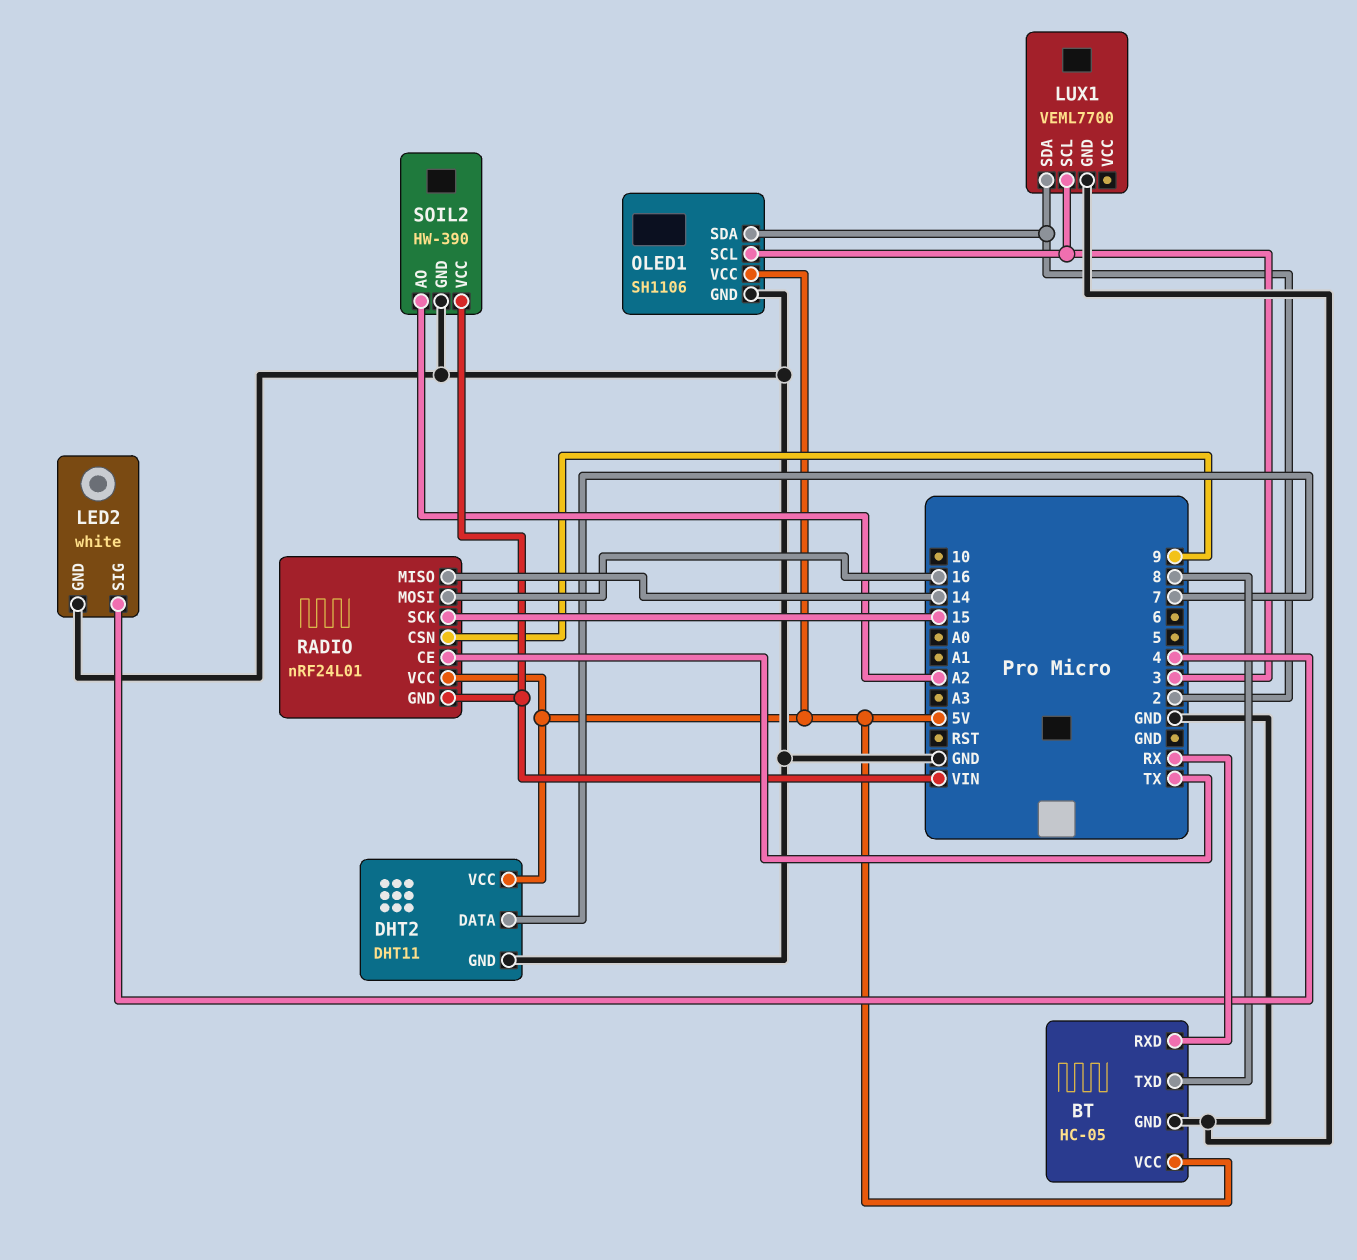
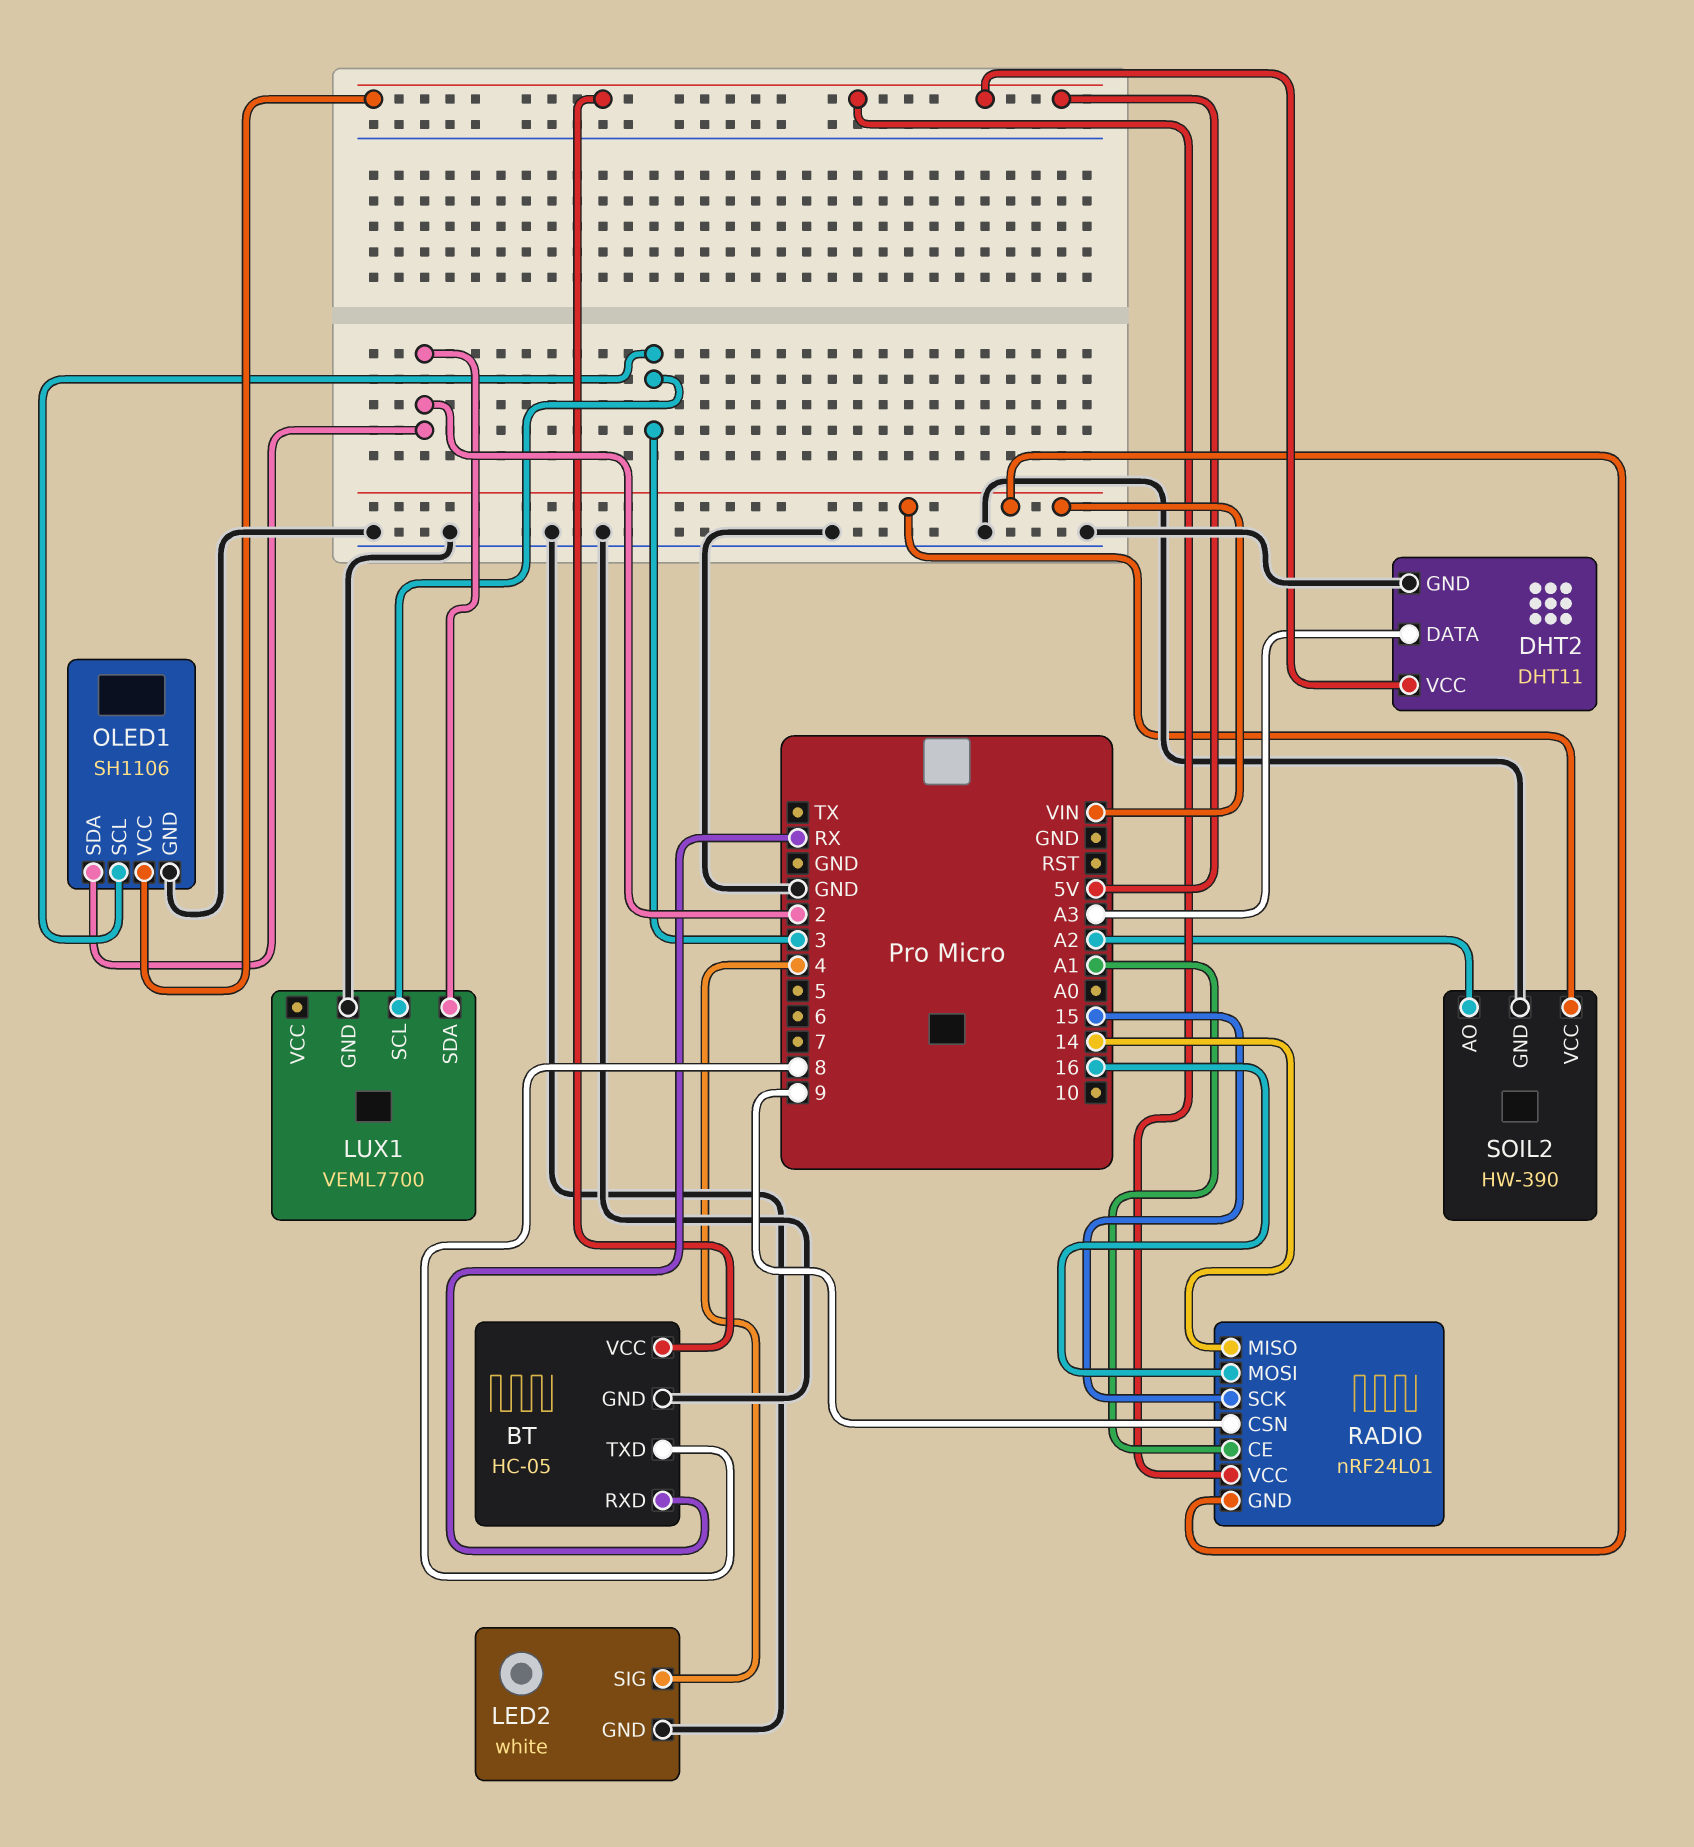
DHT2 pin DATA: 7 -> A3
RADIO pin CE: TX -> A1

